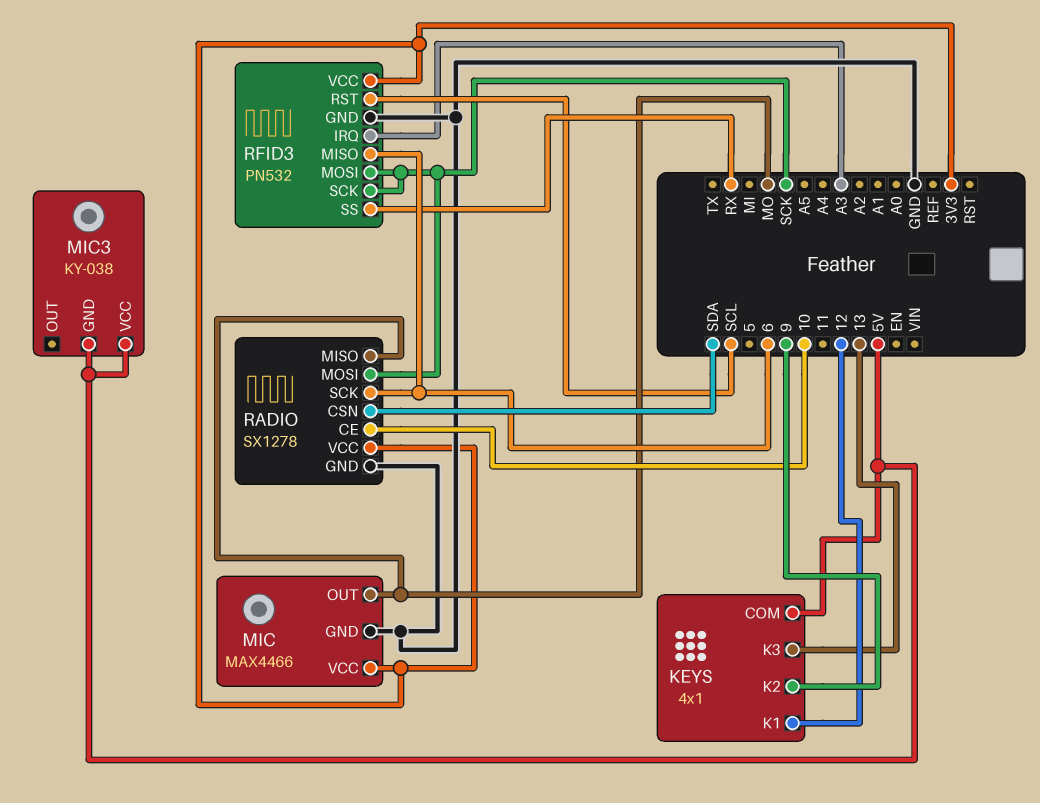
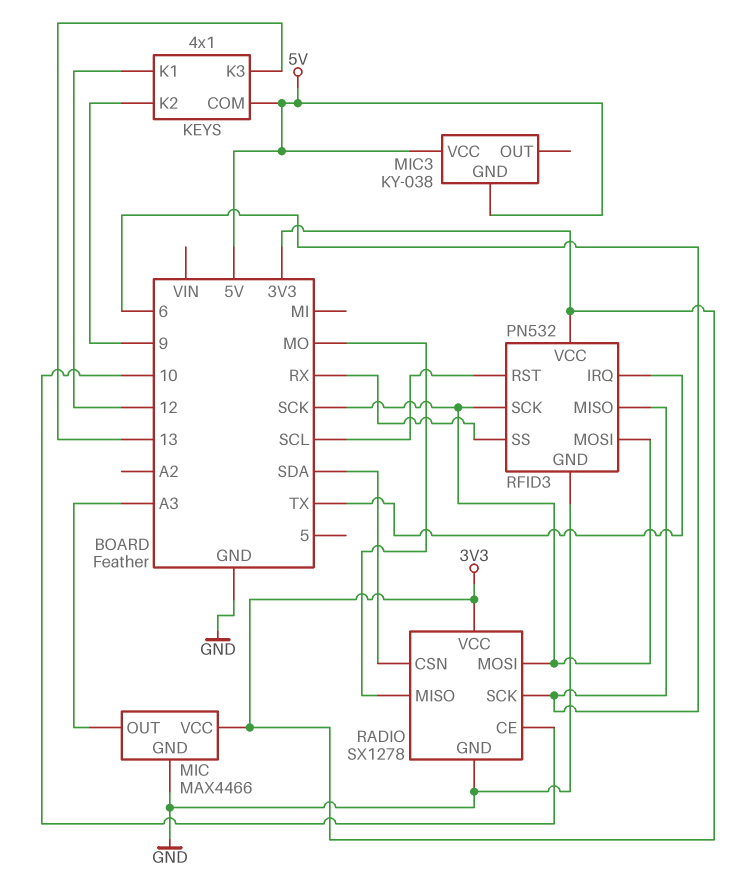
MIC pin OUT: MO -> A3
RFID3 pin IRQ: A3 -> TX

